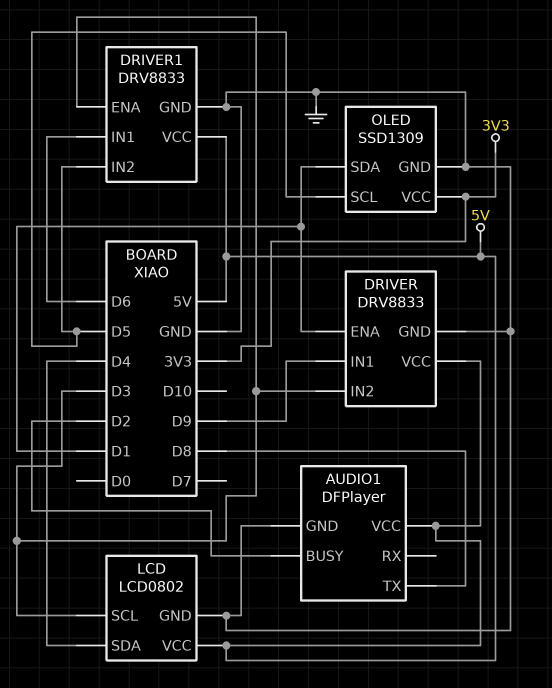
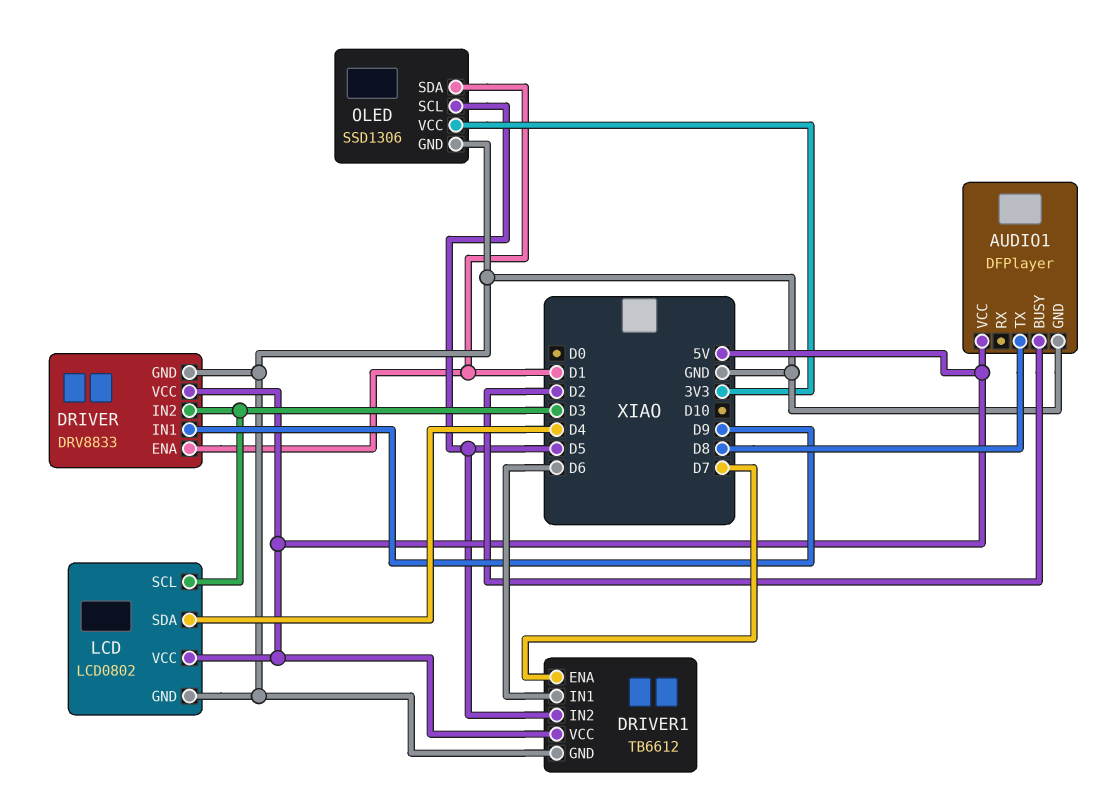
DRIVER1: DRV8833 -> TB6612
DRIVER1 pin ENA: D3 -> D7
OLED: SSD1309 -> SSD1306

